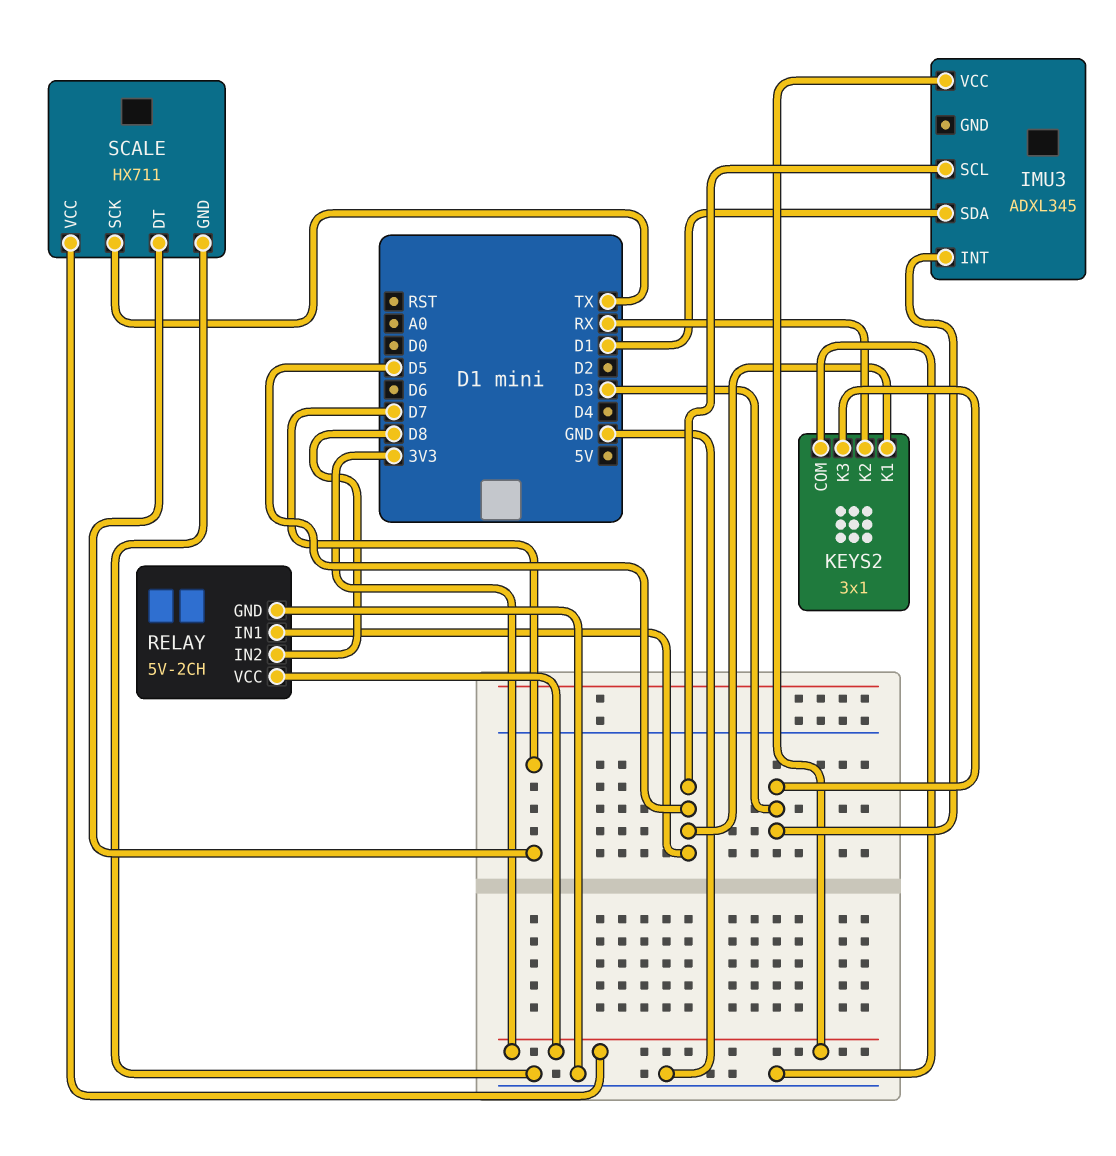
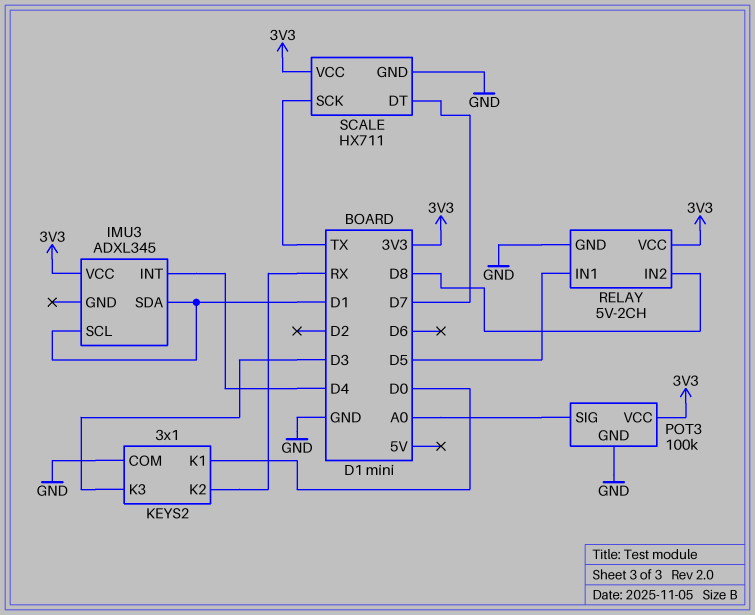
IMU3 pin INT: D3 -> D4
IMU3 pin SCL: D5 -> D1
KEYS2 pin K1: D5 -> D0
POT3: none -> 100k
POT3 pin GND: none -> GND
POT3 pin SIG: none -> A0
POT3 pin VCC: none -> 3V3

